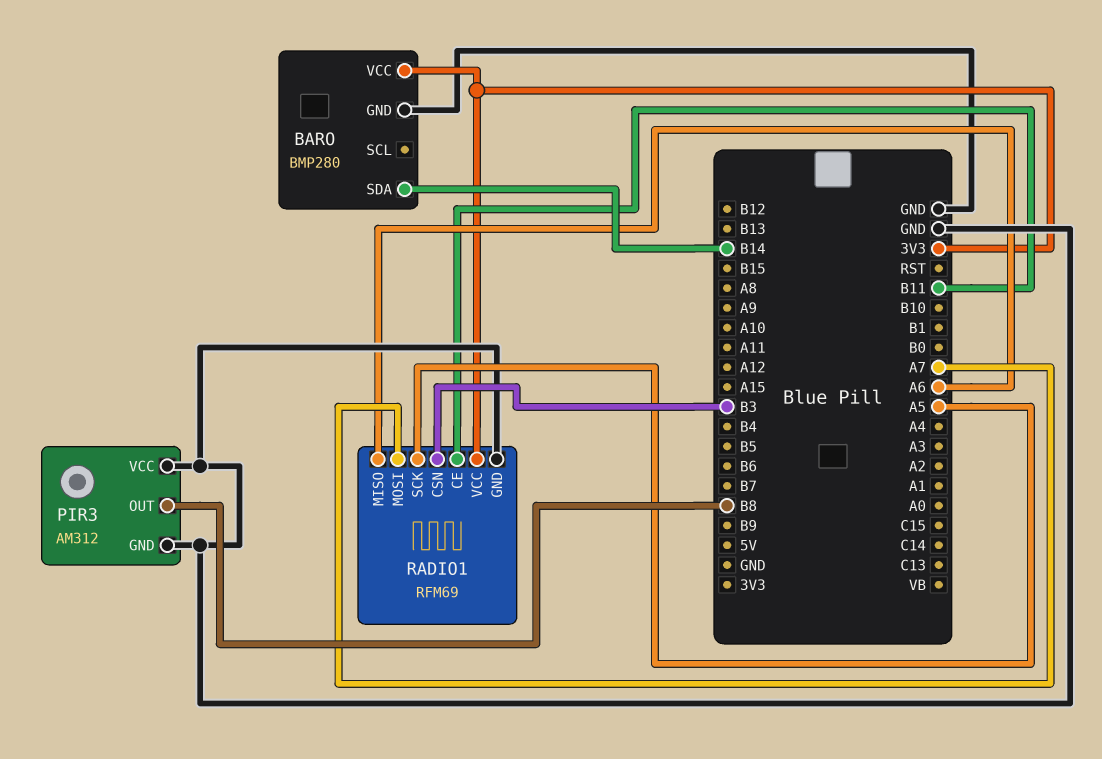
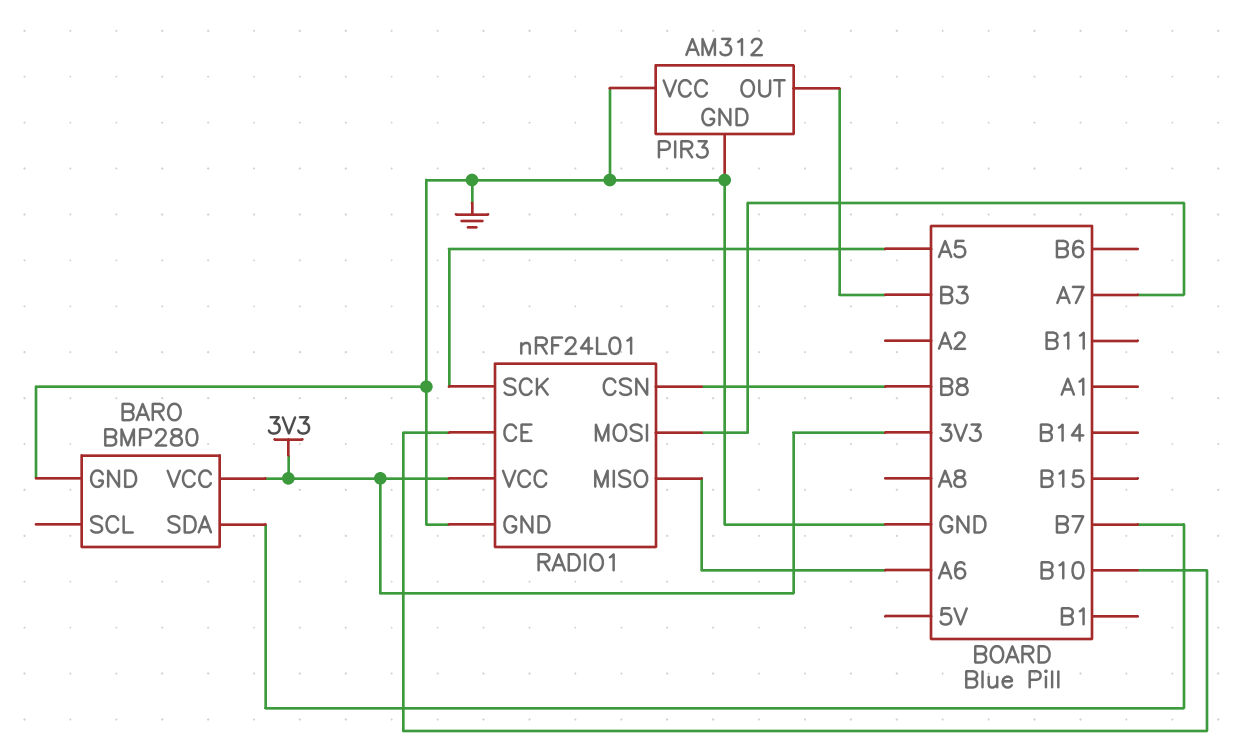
BARO pin SDA: B14 -> B7
PIR3 pin OUT: B8 -> B3
RADIO1: RFM69 -> nRF24L01
RADIO1 pin CE: B11 -> B10
RADIO1 pin CSN: B3 -> B8

